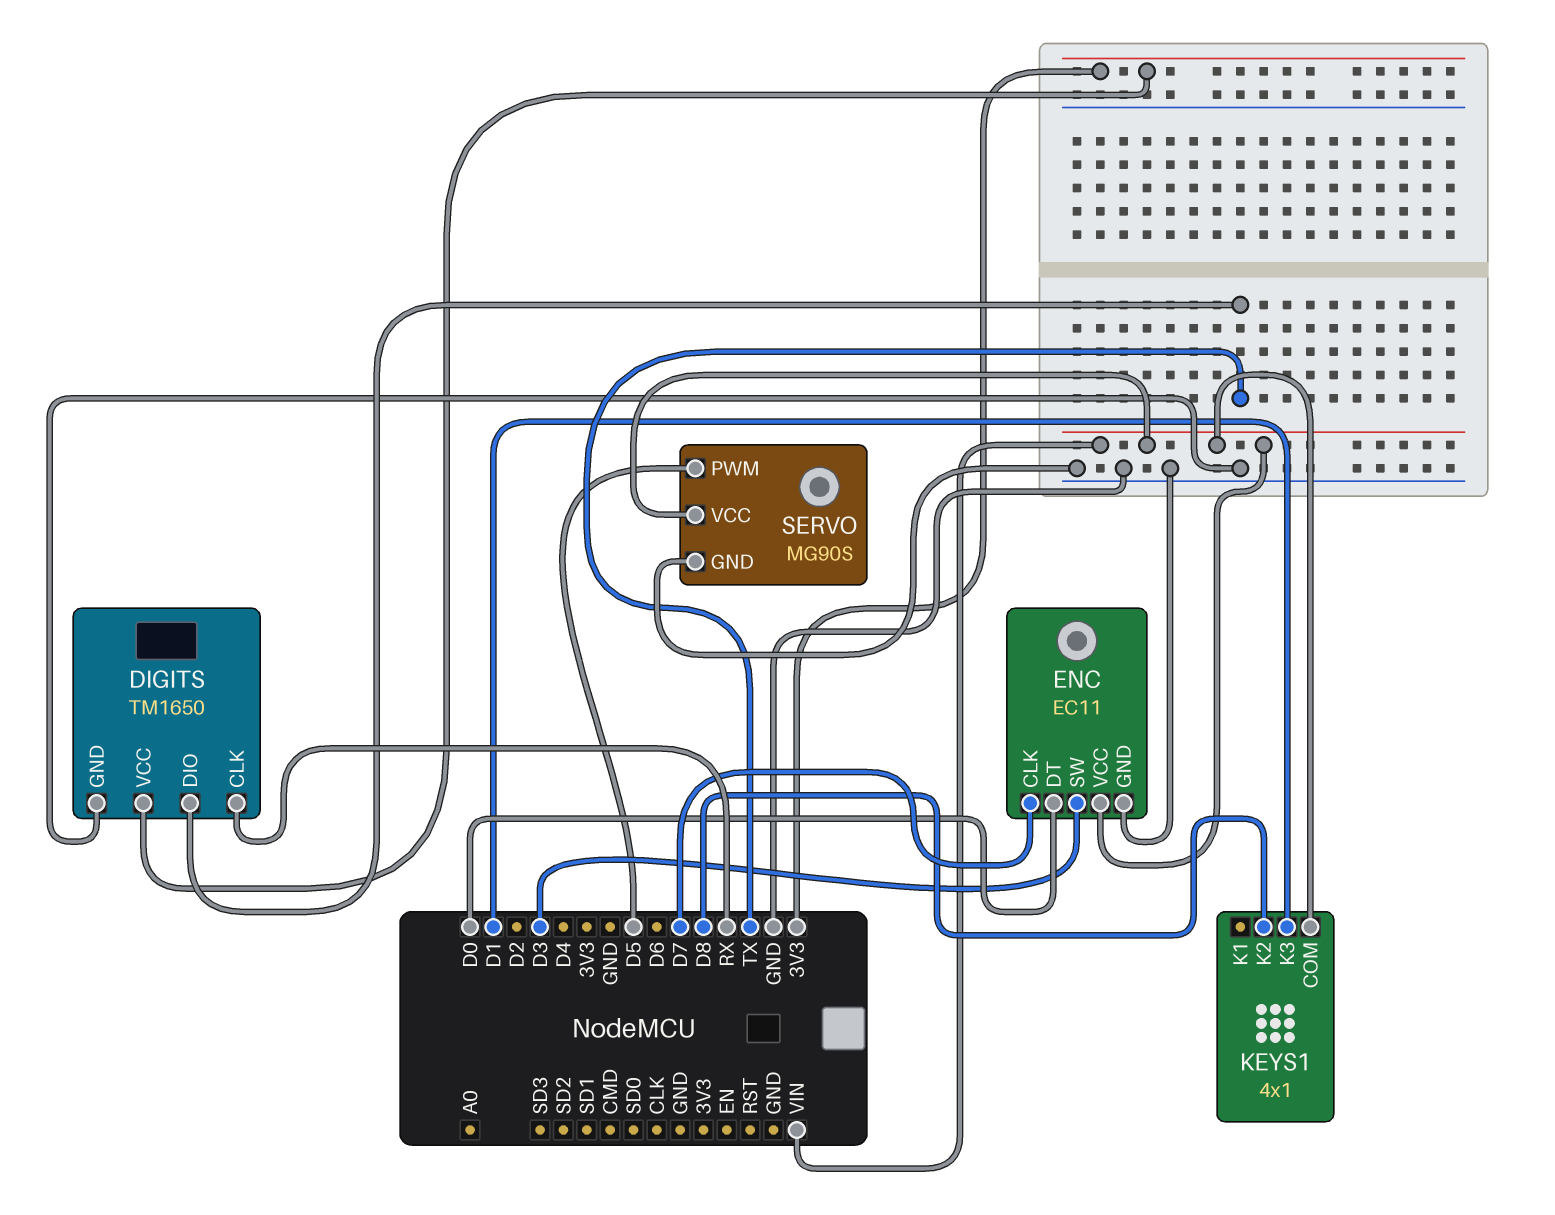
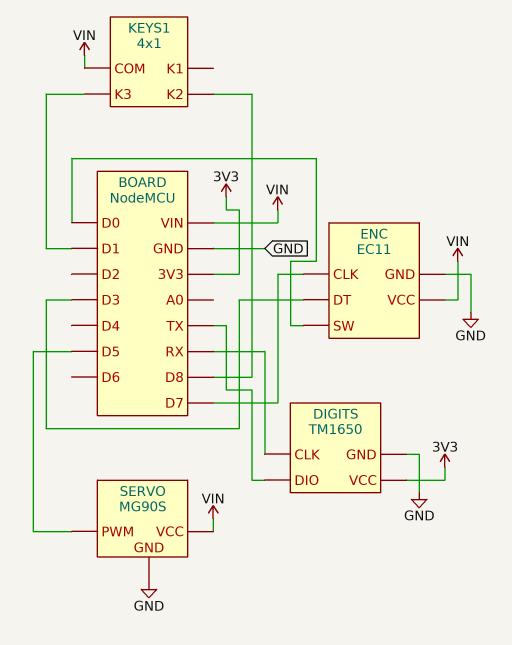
ENC pin DT: D0 -> D3
ENC pin SW: D3 -> D0

